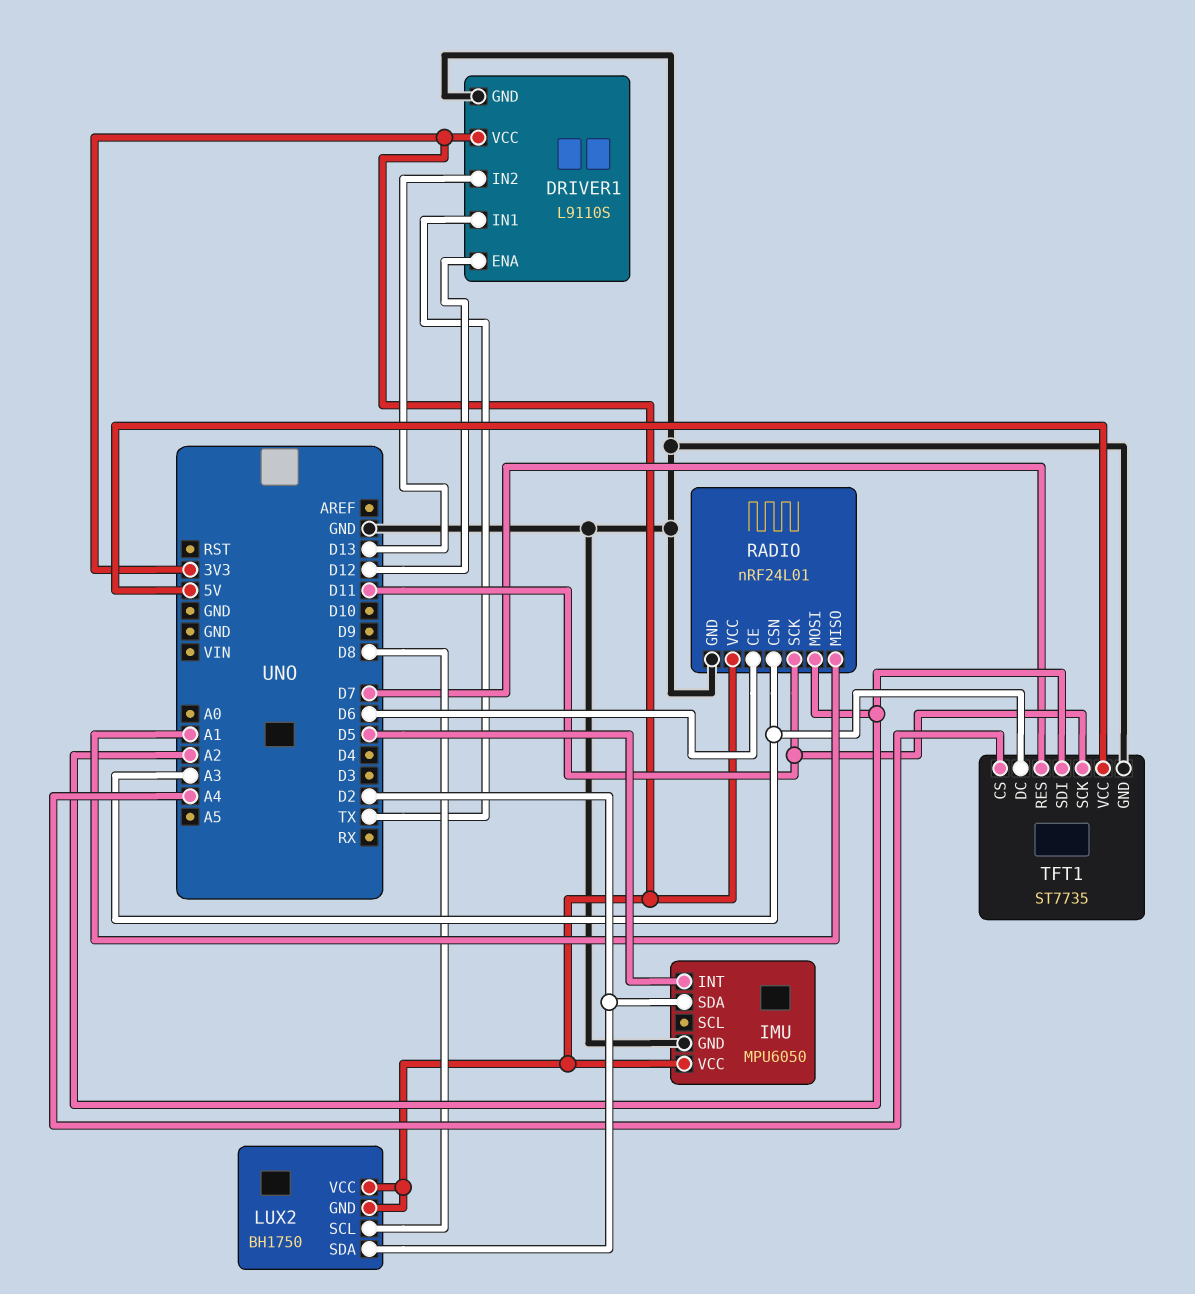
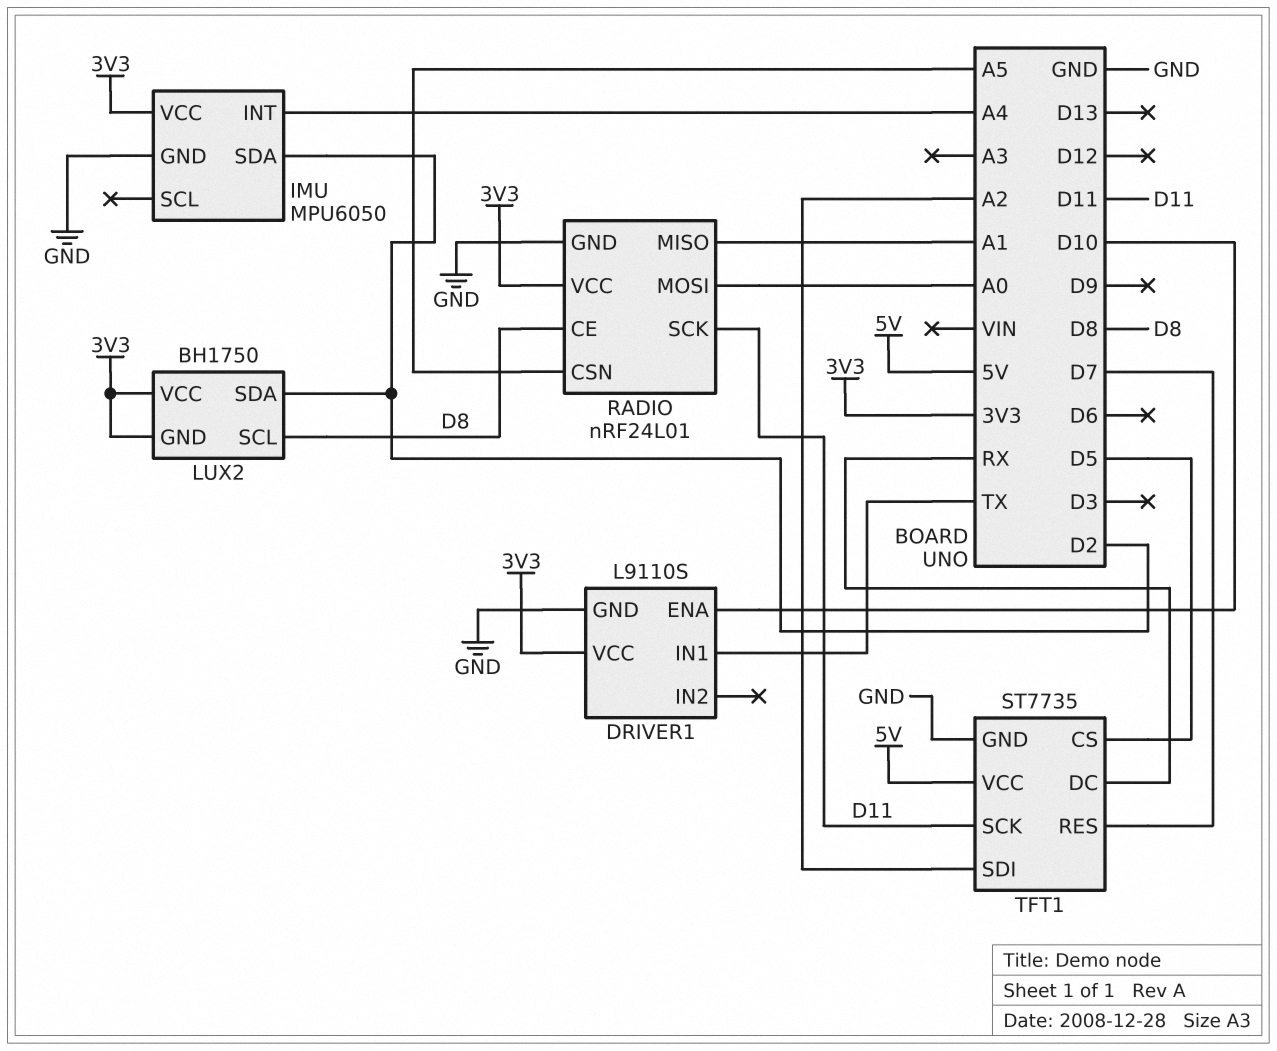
DRIVER1 pin ENA: D12 -> D10
DRIVER1 pin IN2: D13 -> none
IMU pin INT: D5 -> A4
RADIO pin CE: D6 -> D8
RADIO pin CSN: A3 -> A5
RADIO pin MOSI: A2 -> A0
TFT1 pin CS: A4 -> D5
TFT1 pin DC: A3 -> RX

